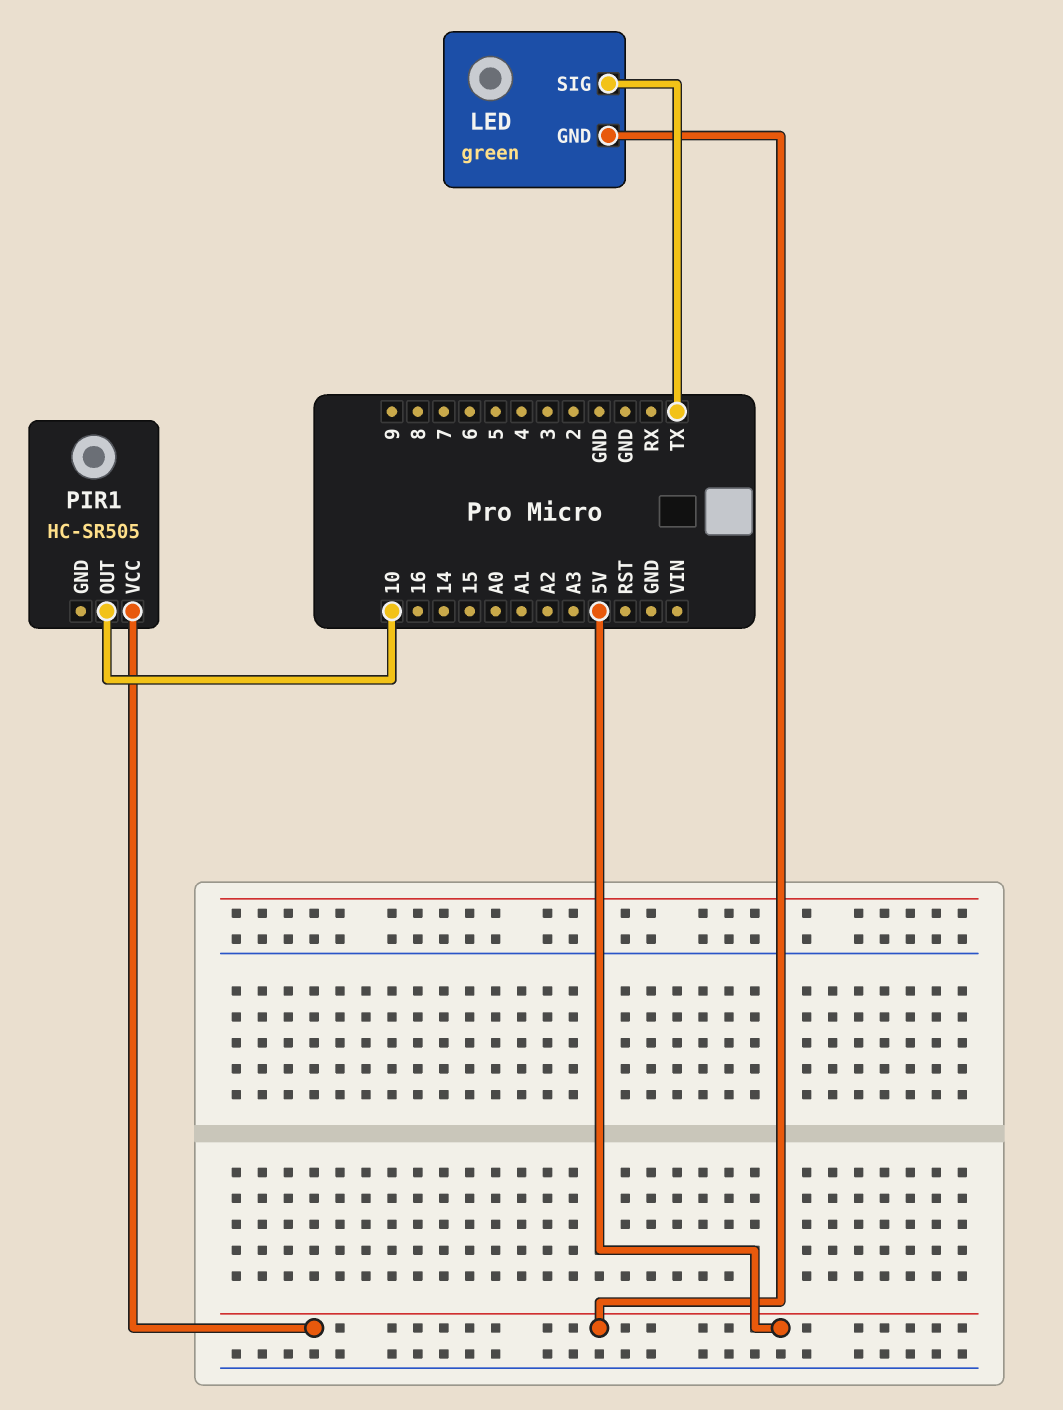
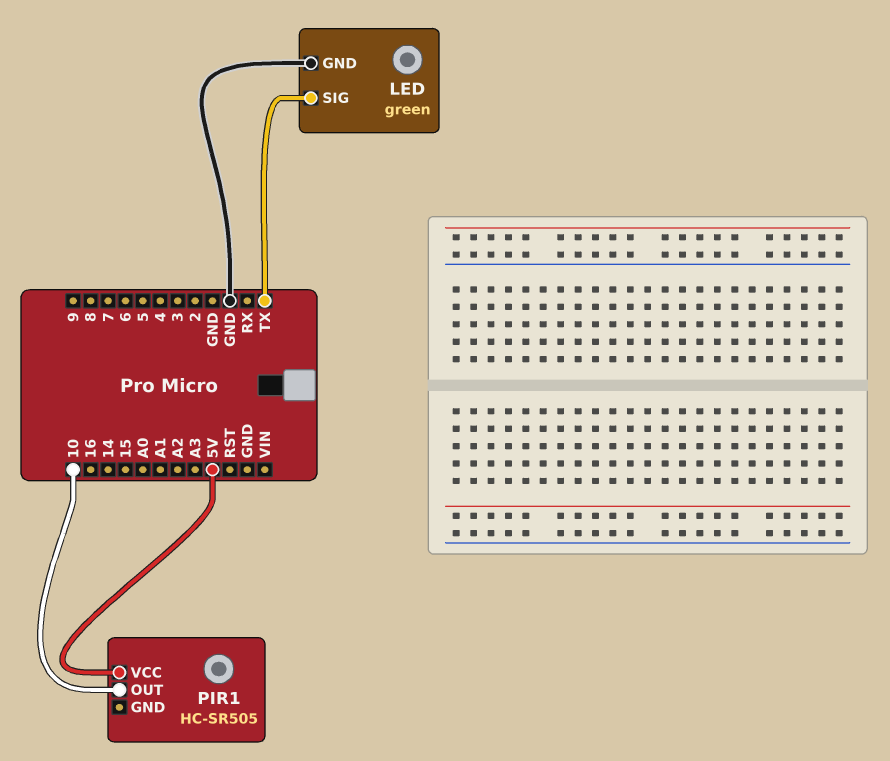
LED pin GND: 5V -> GND

